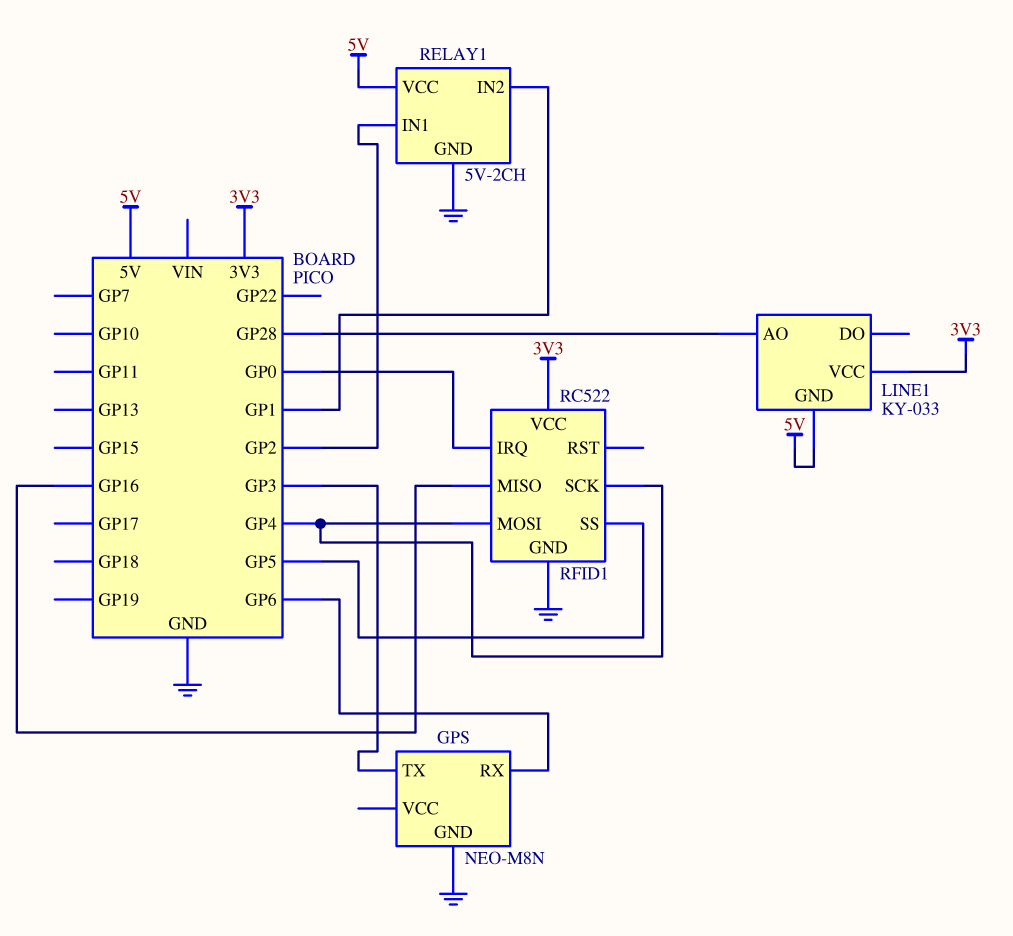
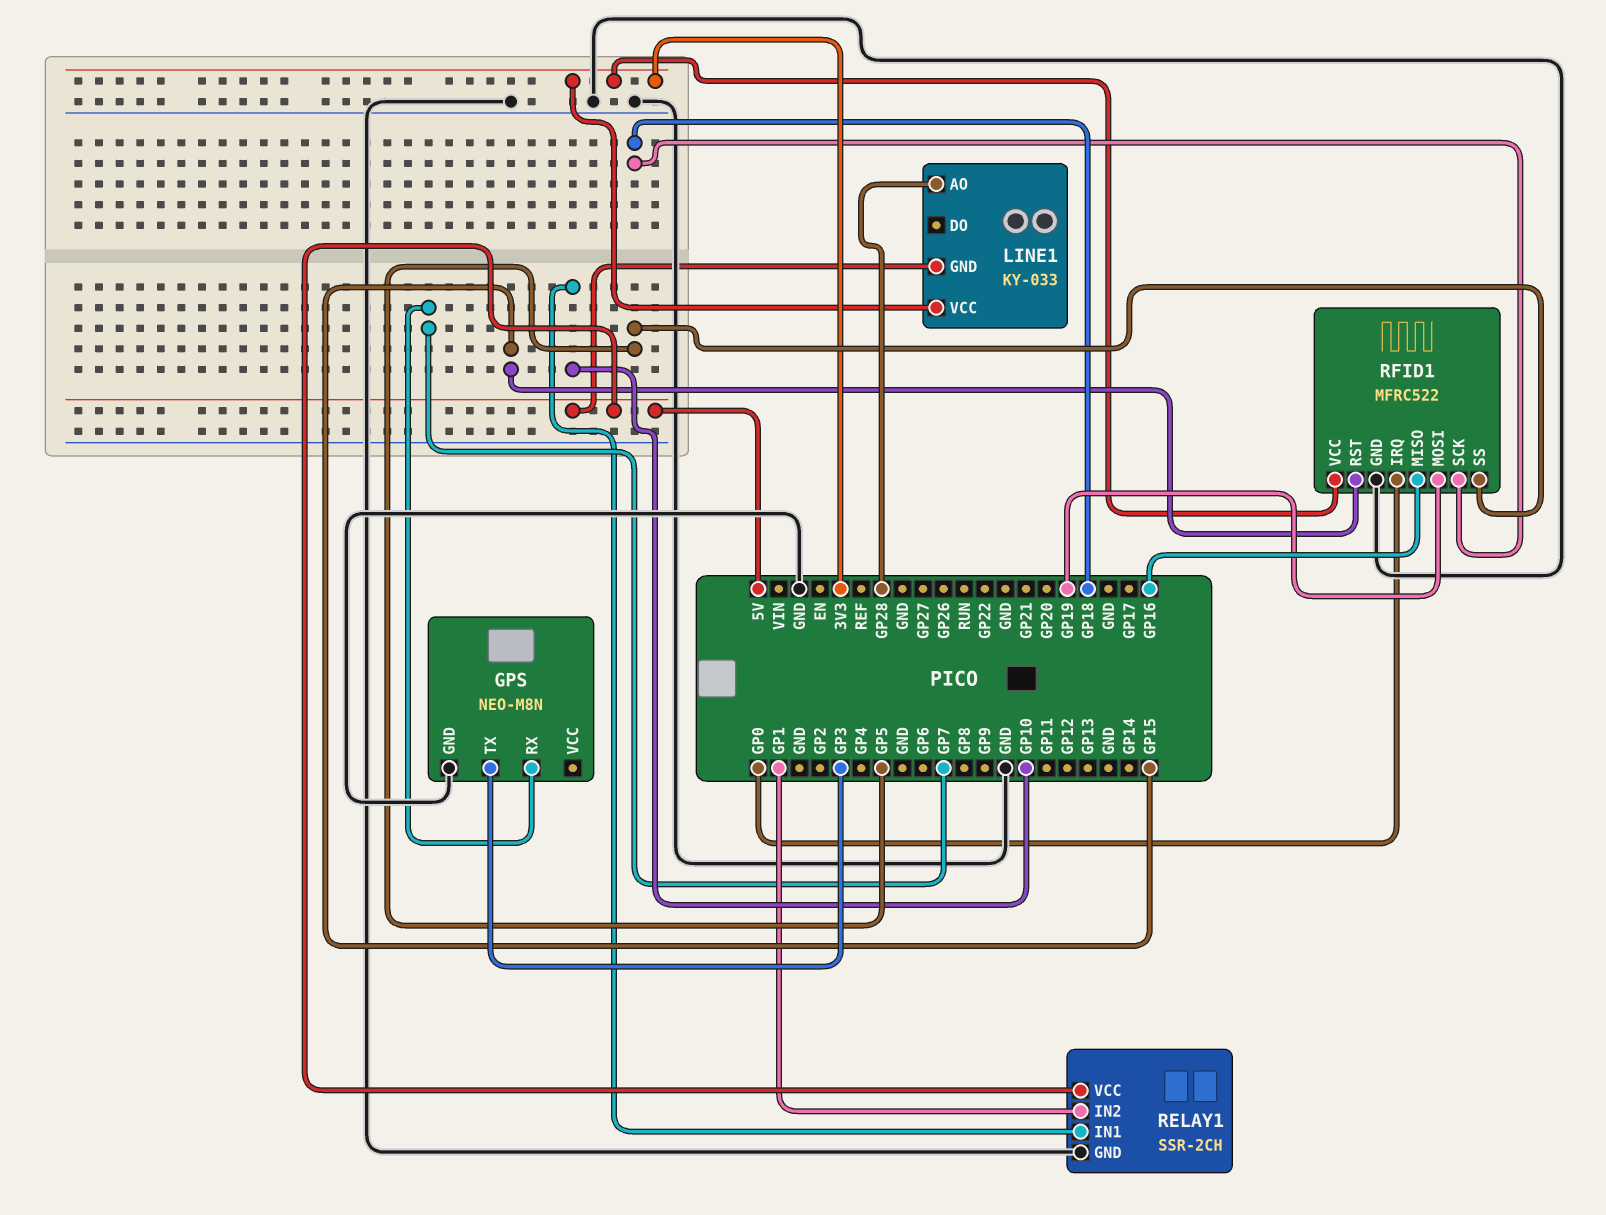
GPS pin RX: GP6 -> GP7
RELAY1: 5V-2CH -> SSR-2CH
RELAY1 pin IN1: GP2 -> GP10
RFID1: RC522 -> MFRC522
RFID1 pin MOSI: GP4 -> GP19
RFID1 pin RST: none -> GP15
RFID1 pin SCK: GP4 -> GP18

